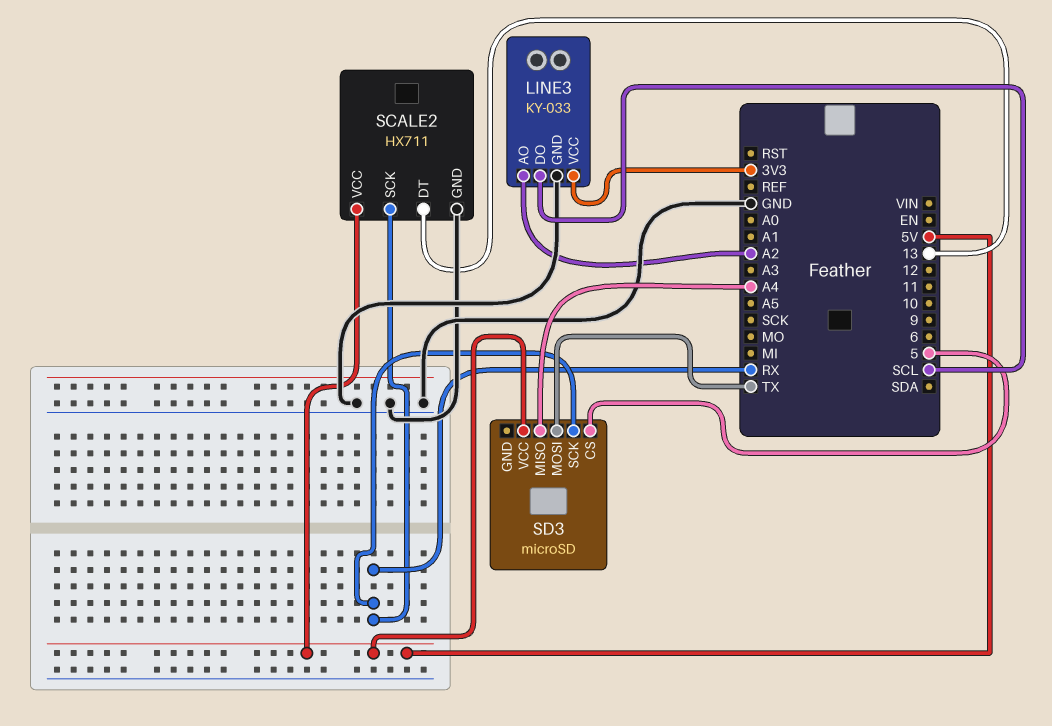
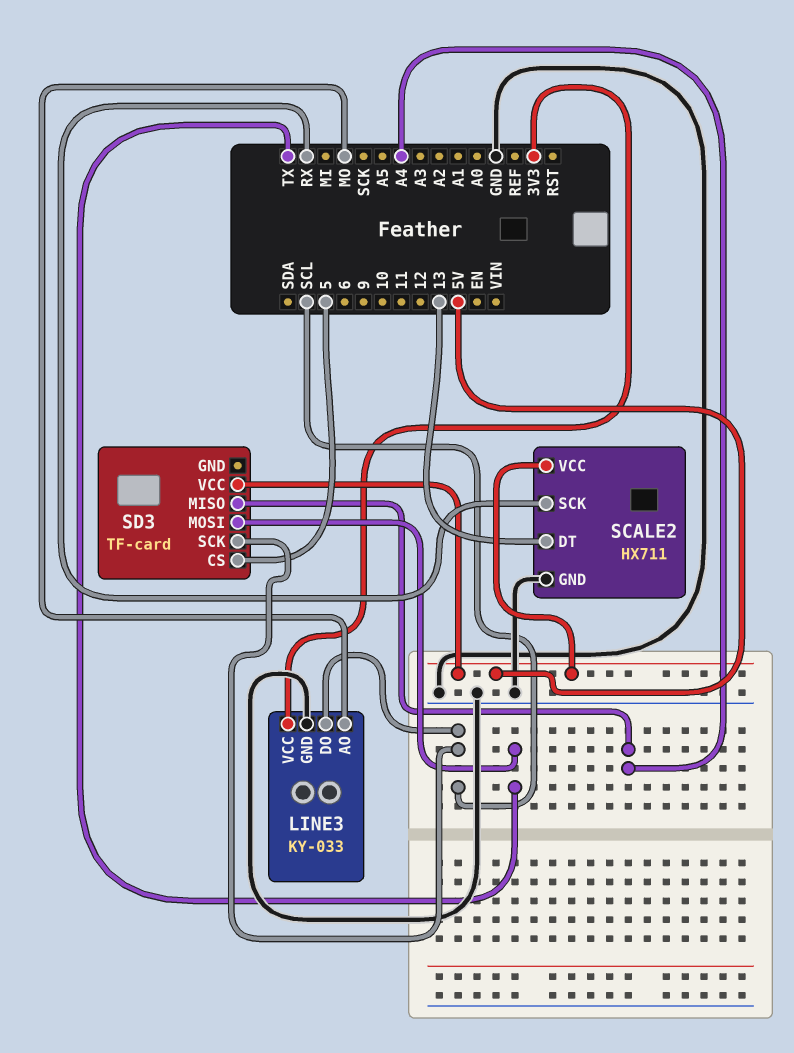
LINE3 pin AO: A2 -> MO
SD3: microSD -> TF-card
SD3 pin SCK: RX -> SCL

